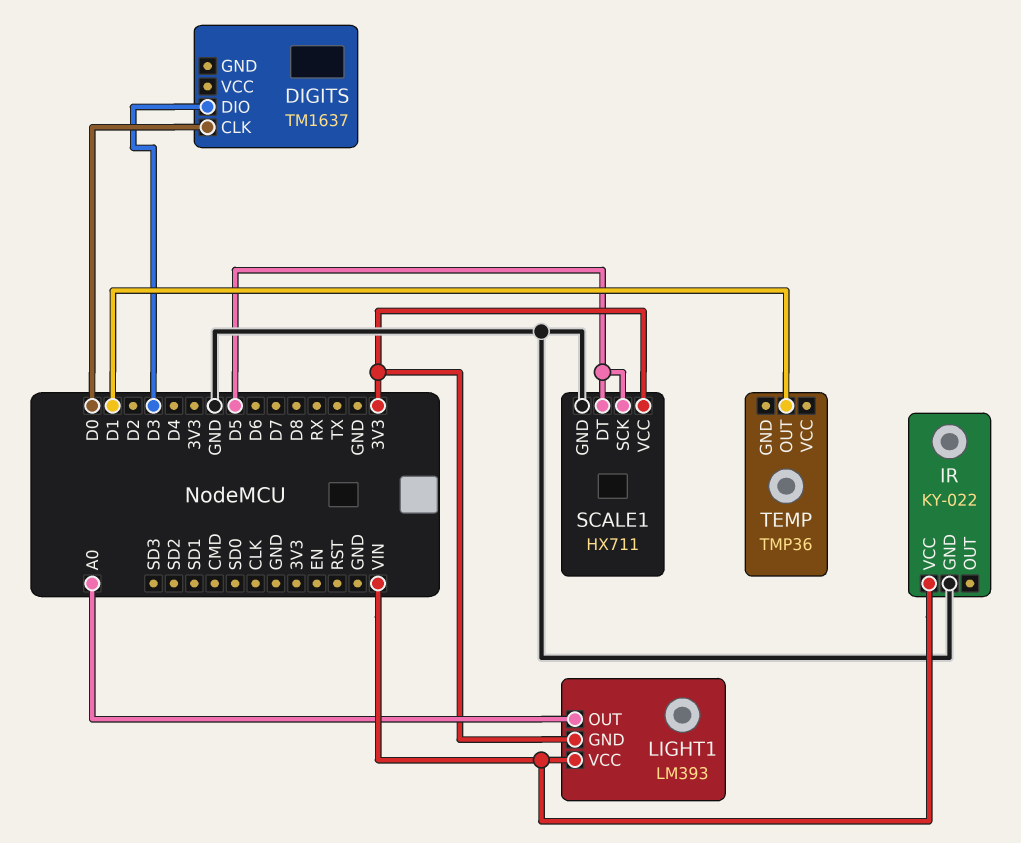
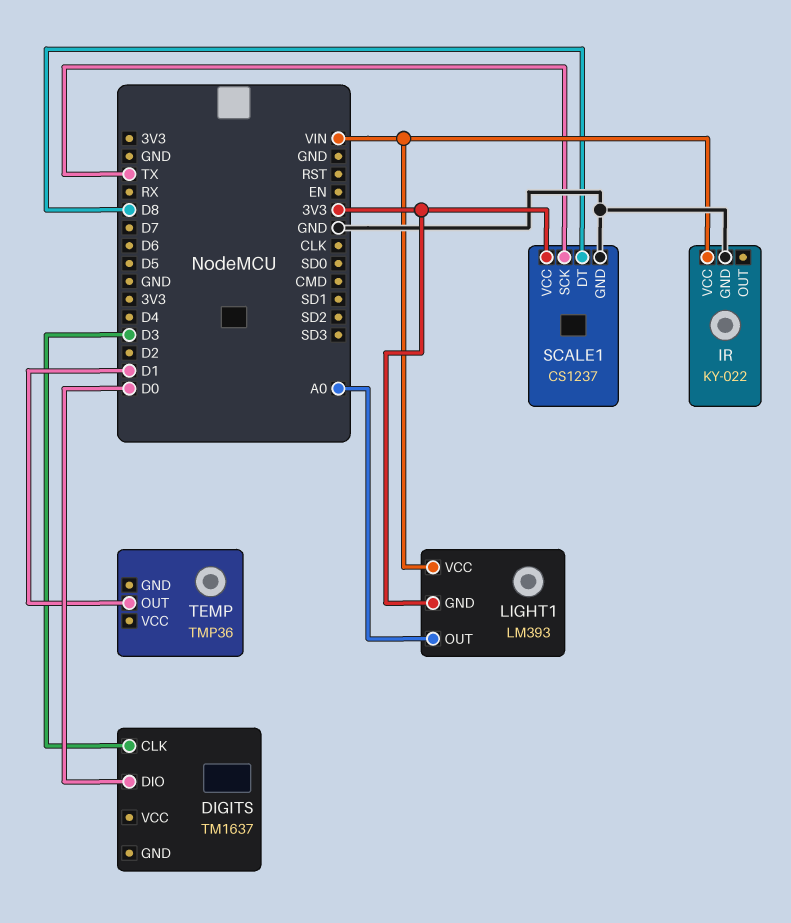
DIGITS pin CLK: D0 -> D3
DIGITS pin DIO: D3 -> D0
SCALE1: HX711 -> CS1237
SCALE1 pin DT: D5 -> D8
SCALE1 pin SCK: D5 -> TX

